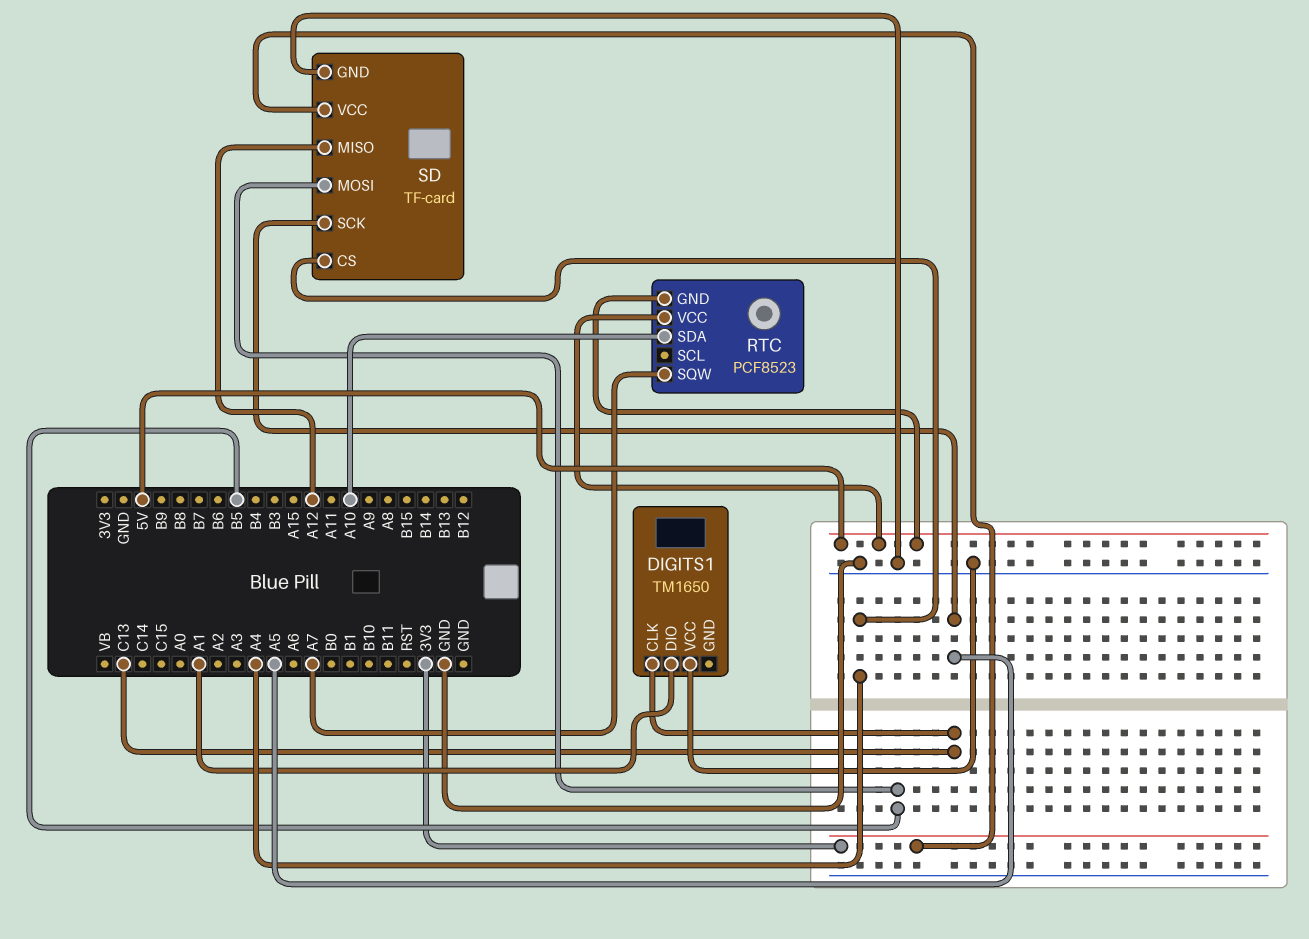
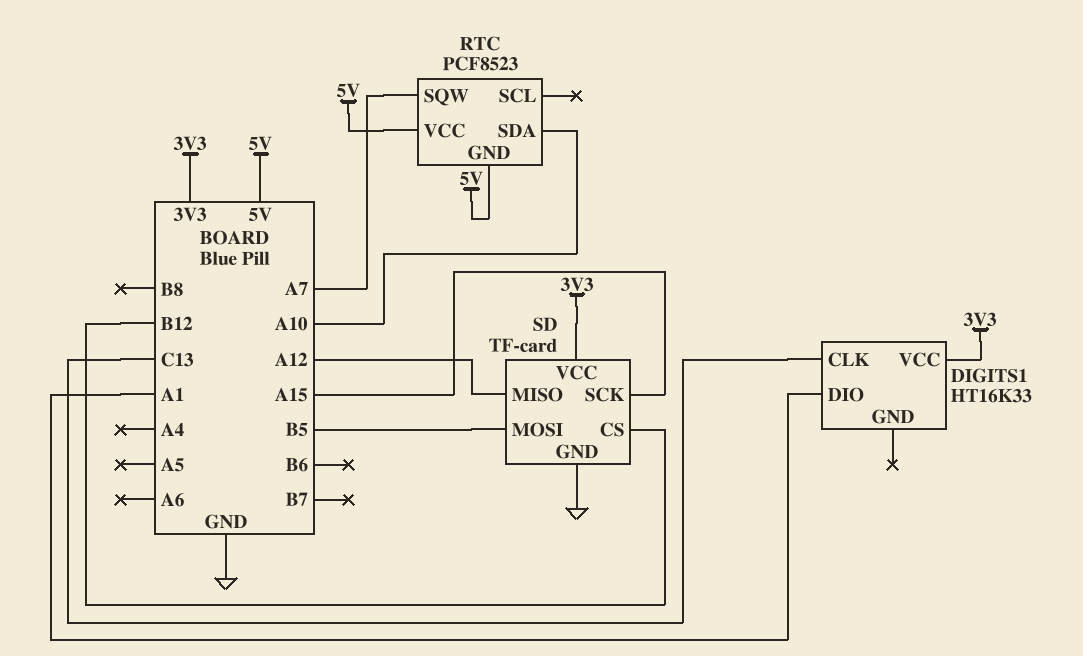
DIGITS1: TM1650 -> HT16K33
DIGITS1 pin VCC: GND -> 3V3
SD pin CS: A4 -> B12
SD pin SCK: A5 -> A15

